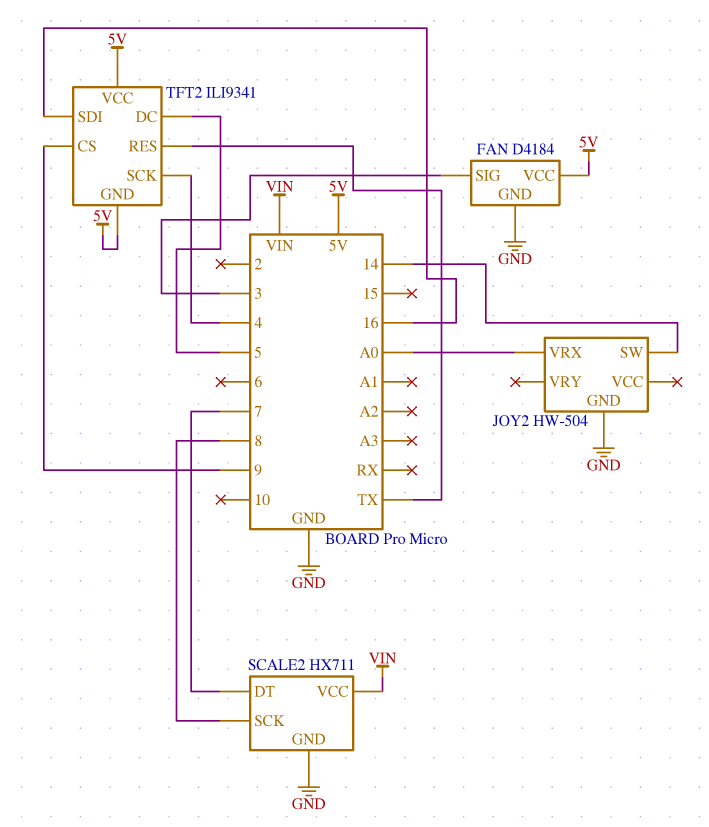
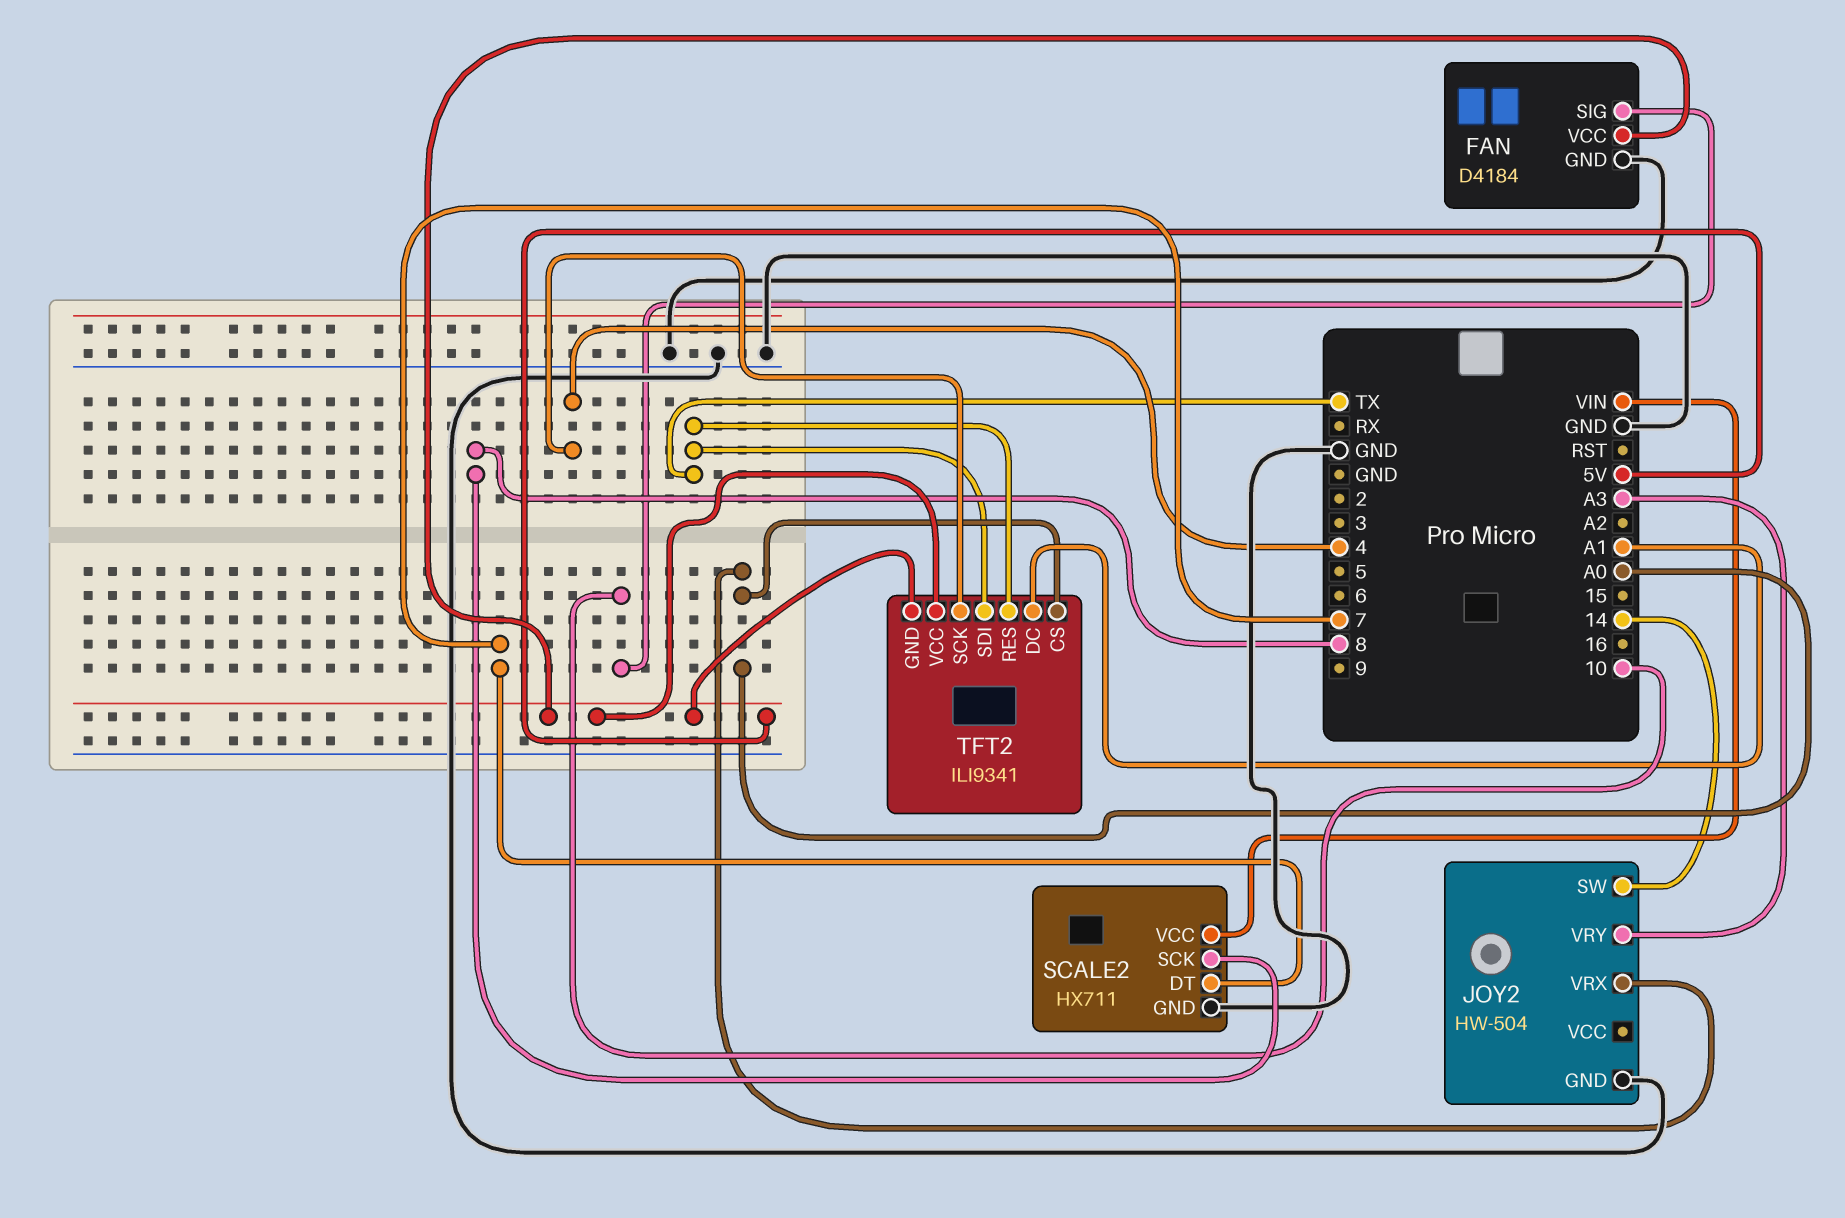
FAN pin SIG: 3 -> 10
JOY2 pin VRY: none -> A3
TFT2 pin CS: 9 -> A0
TFT2 pin DC: 5 -> A1
TFT2 pin SDI: 16 -> TX

